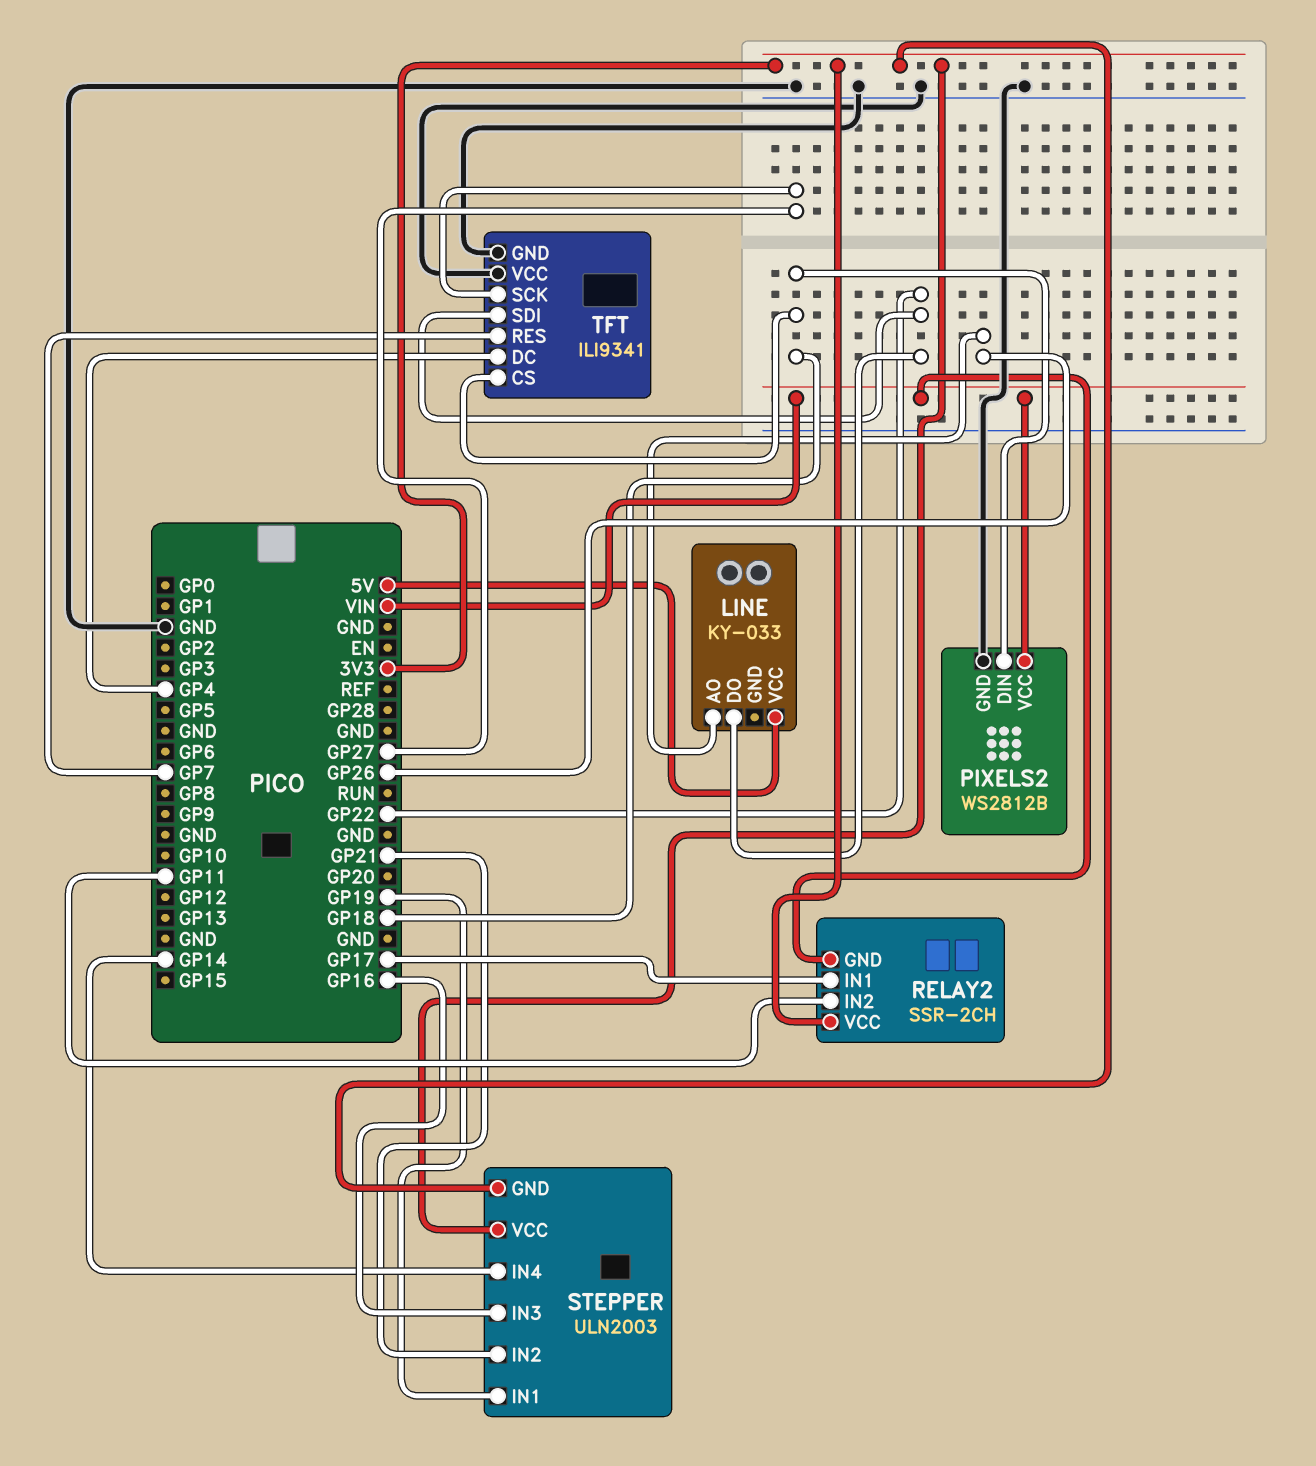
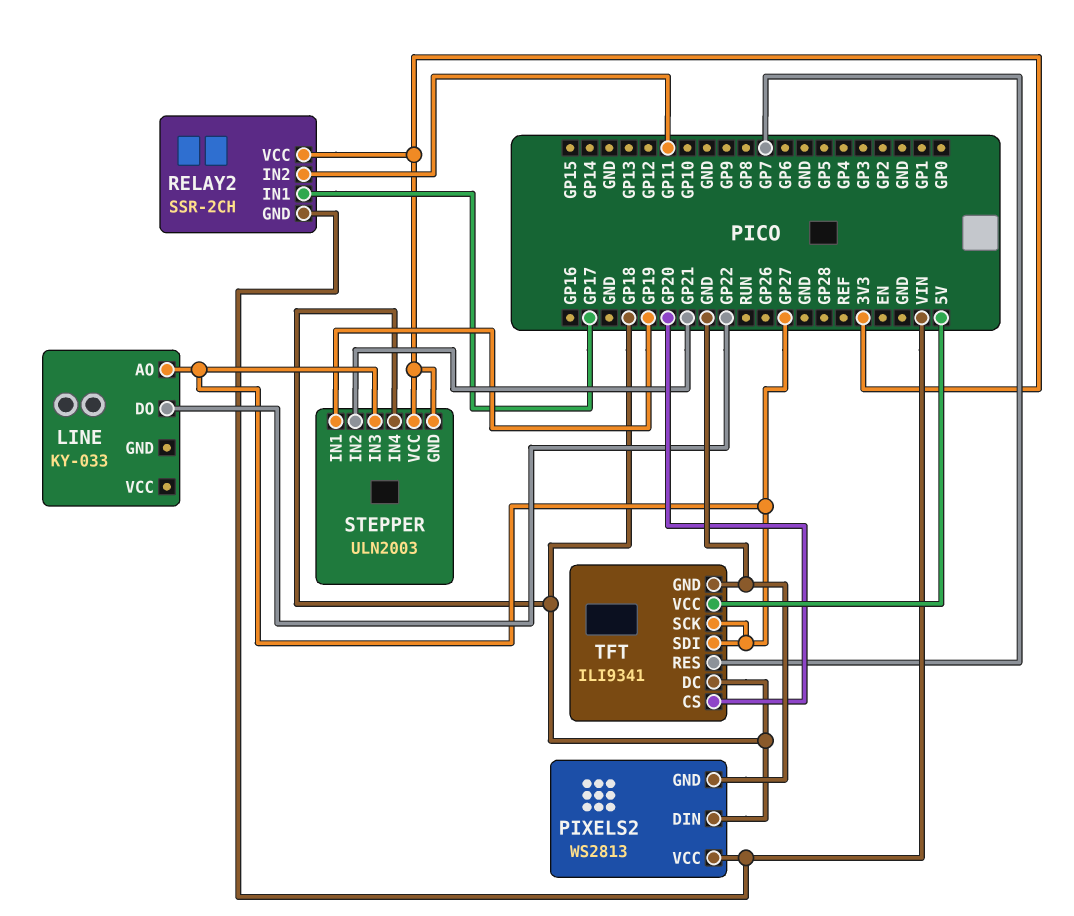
LINE pin AO: GP26 -> GP27
LINE pin VCC: 5V -> none
PIXELS2: WS2812B -> WS2813
STEPPER pin IN3: GP16 -> GP27
STEPPER pin IN4: GP14 -> GP18
TFT pin CS: GP18 -> GP20
TFT pin DC: GP4 -> GP18
TFT pin SDI: GP22 -> GP27
TFT pin VCC: GND -> 5V

